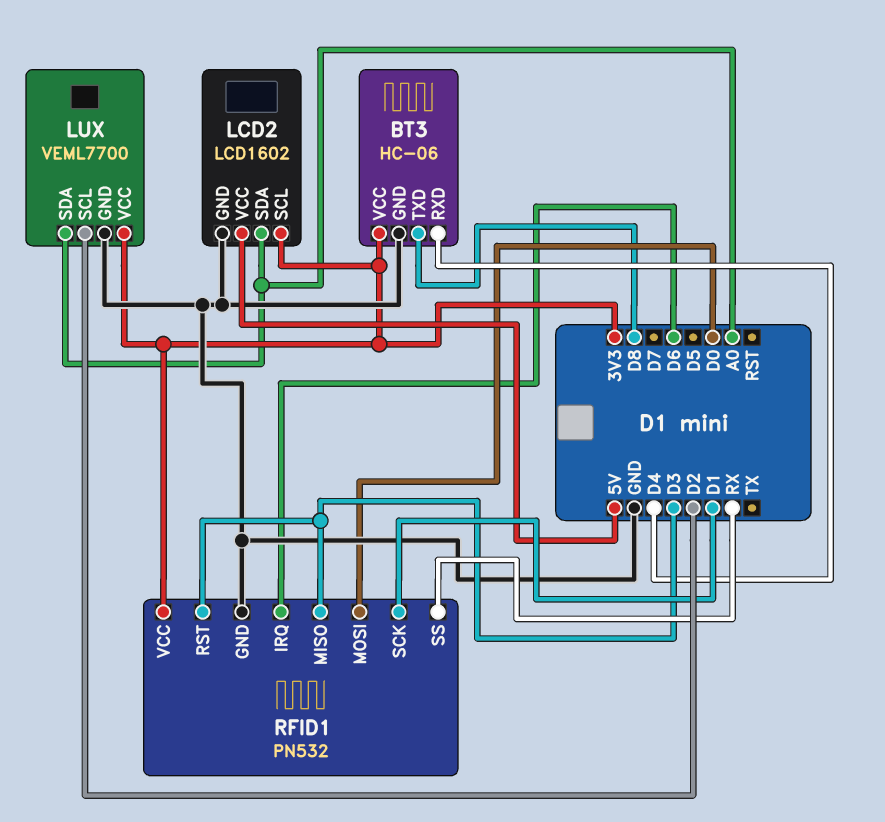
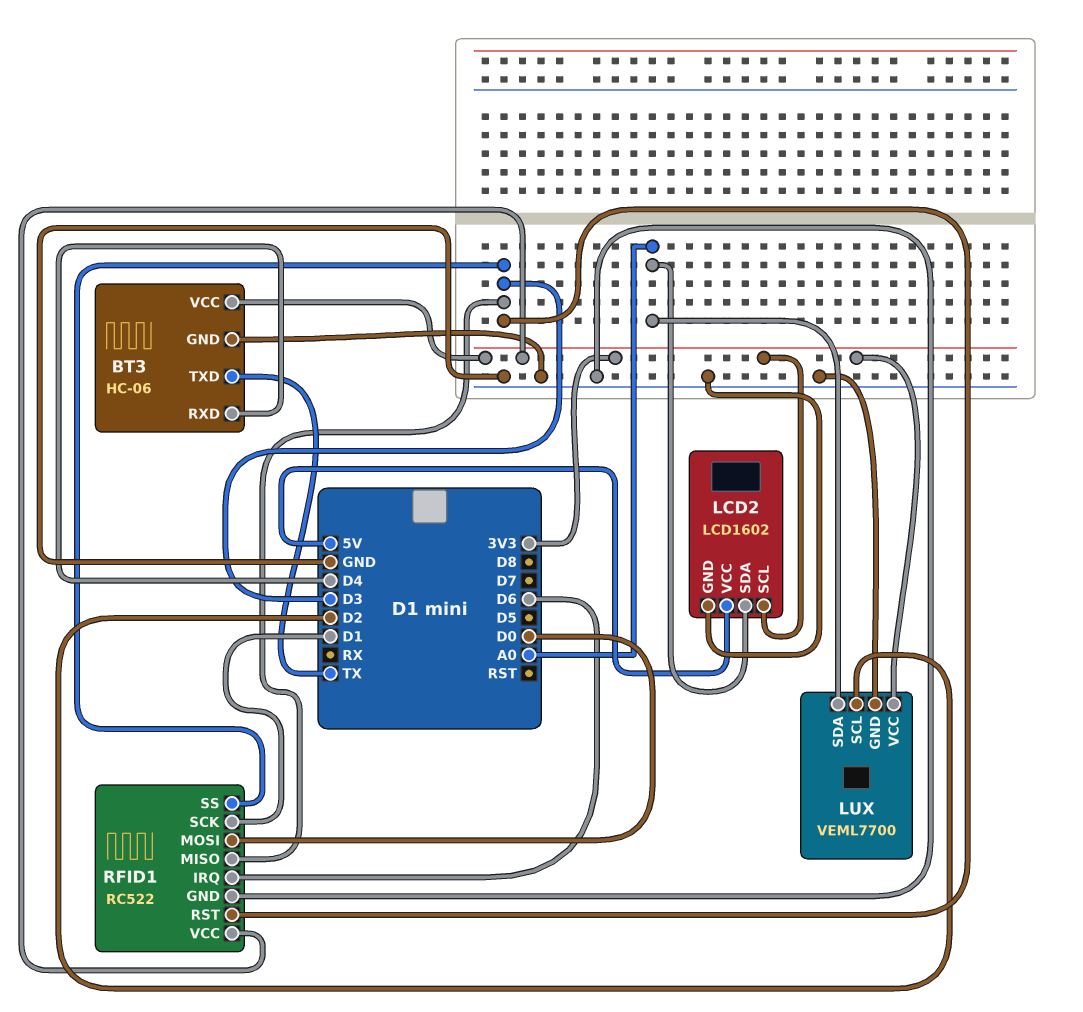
BT3 pin TXD: D8 -> TX
RFID1: PN532 -> RC522
RFID1 pin SS: RX -> D3

